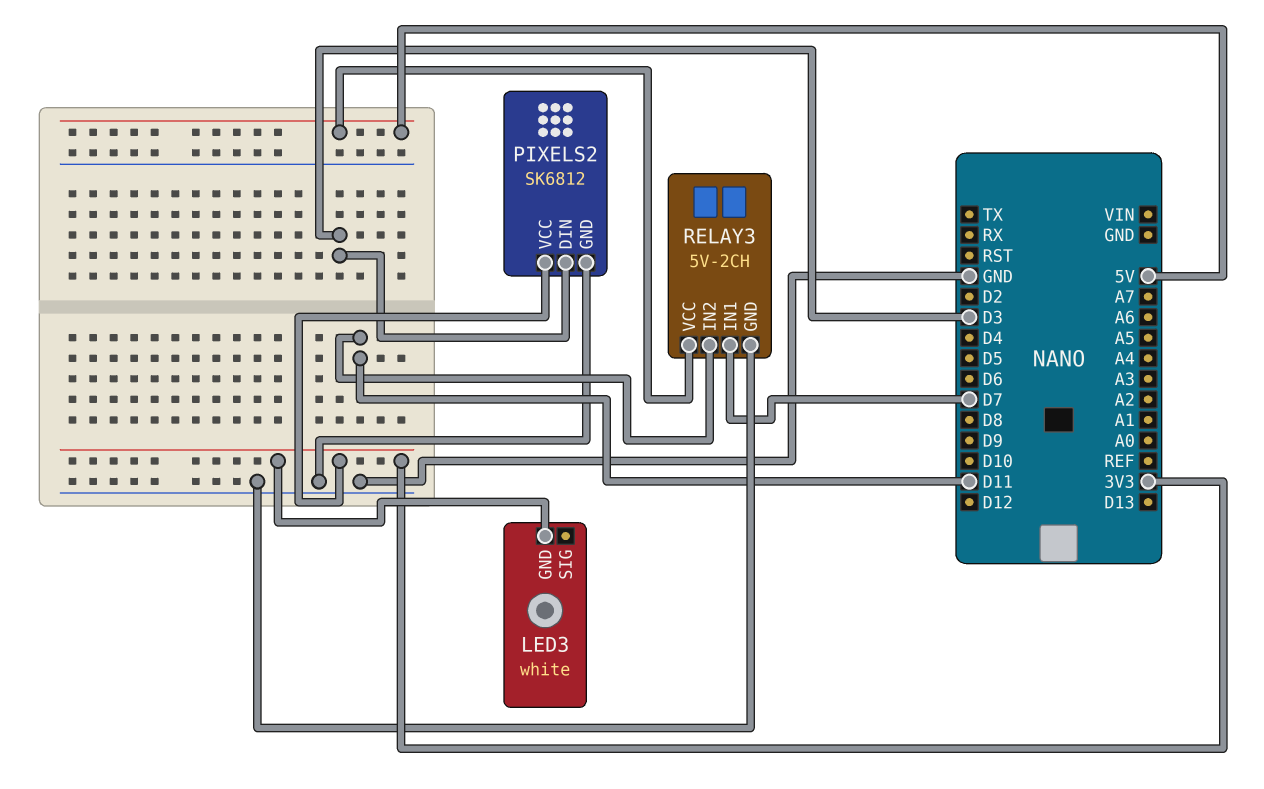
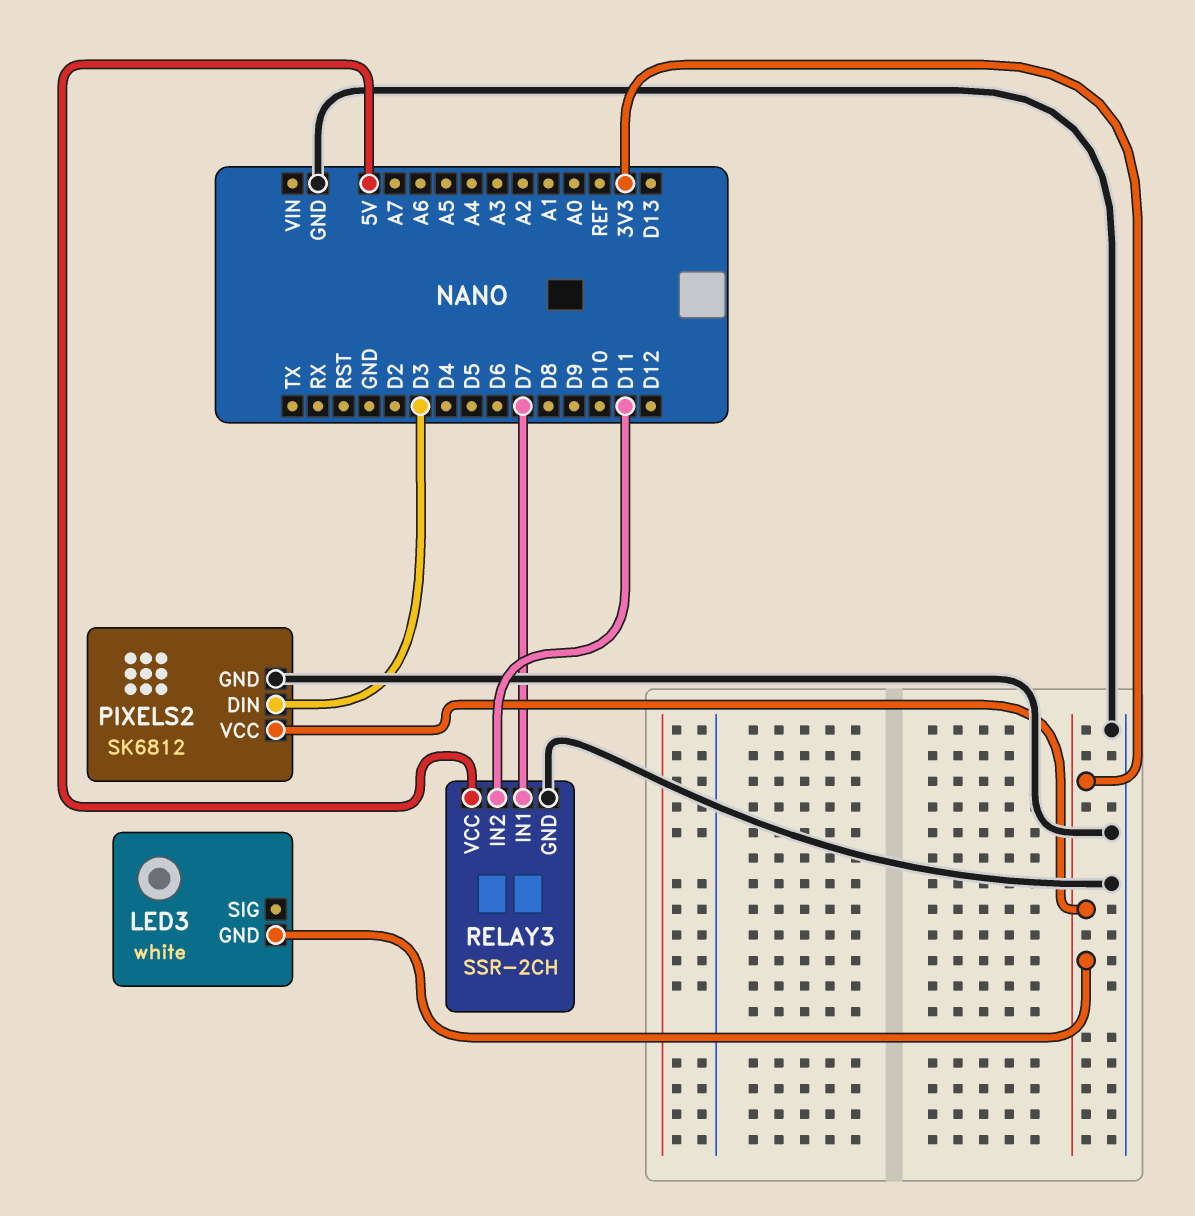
RELAY3: 5V-2CH -> SSR-2CH

